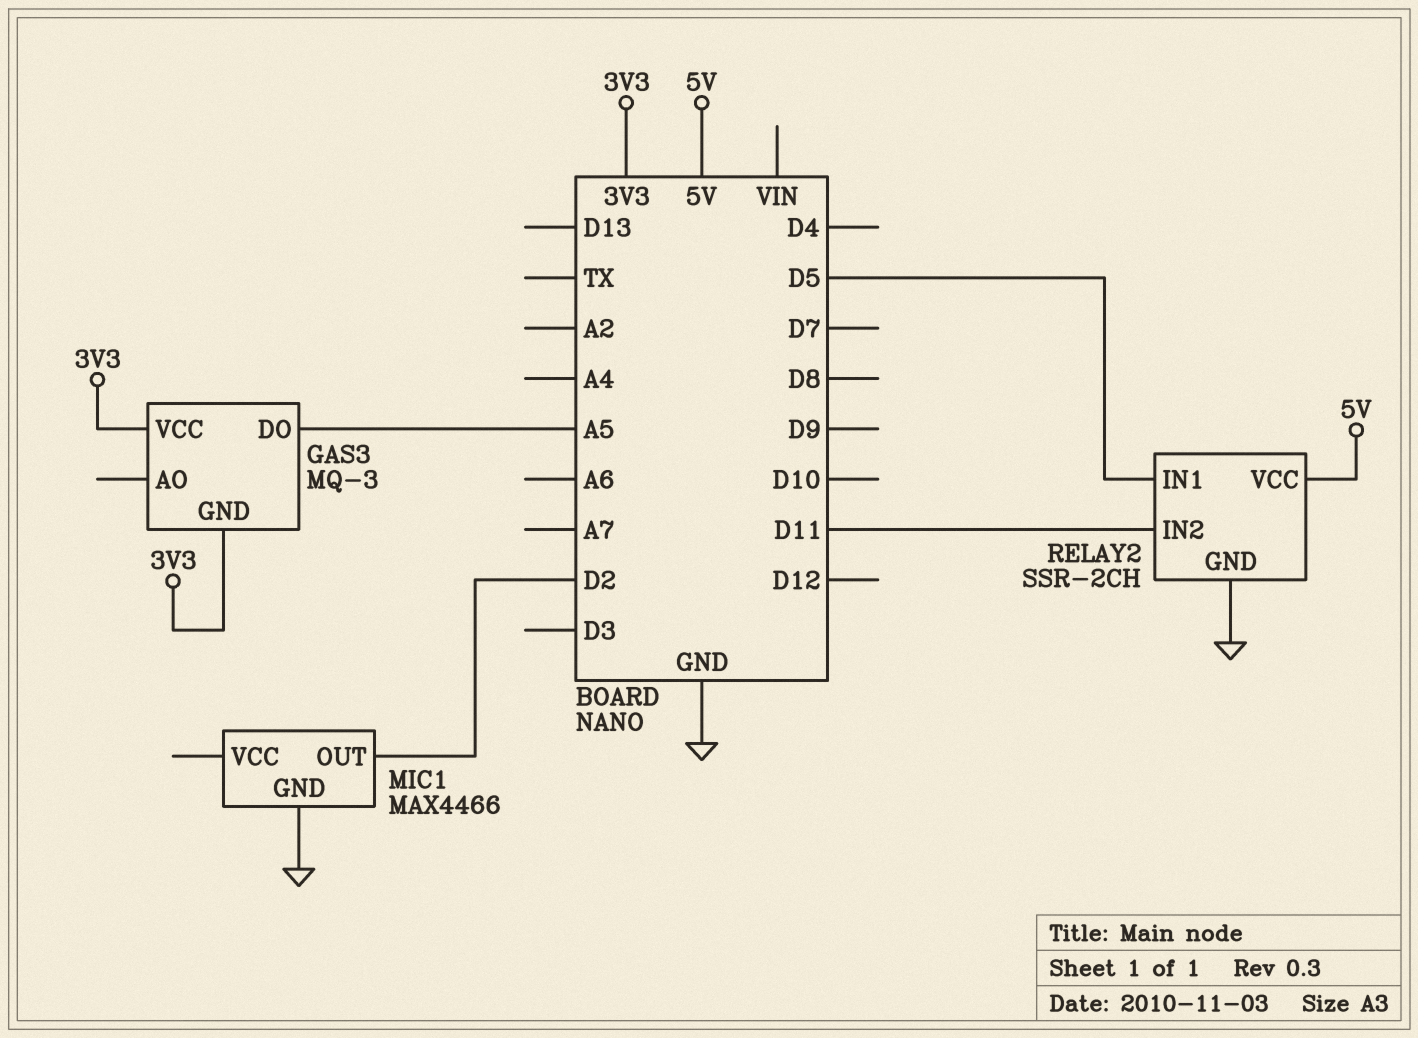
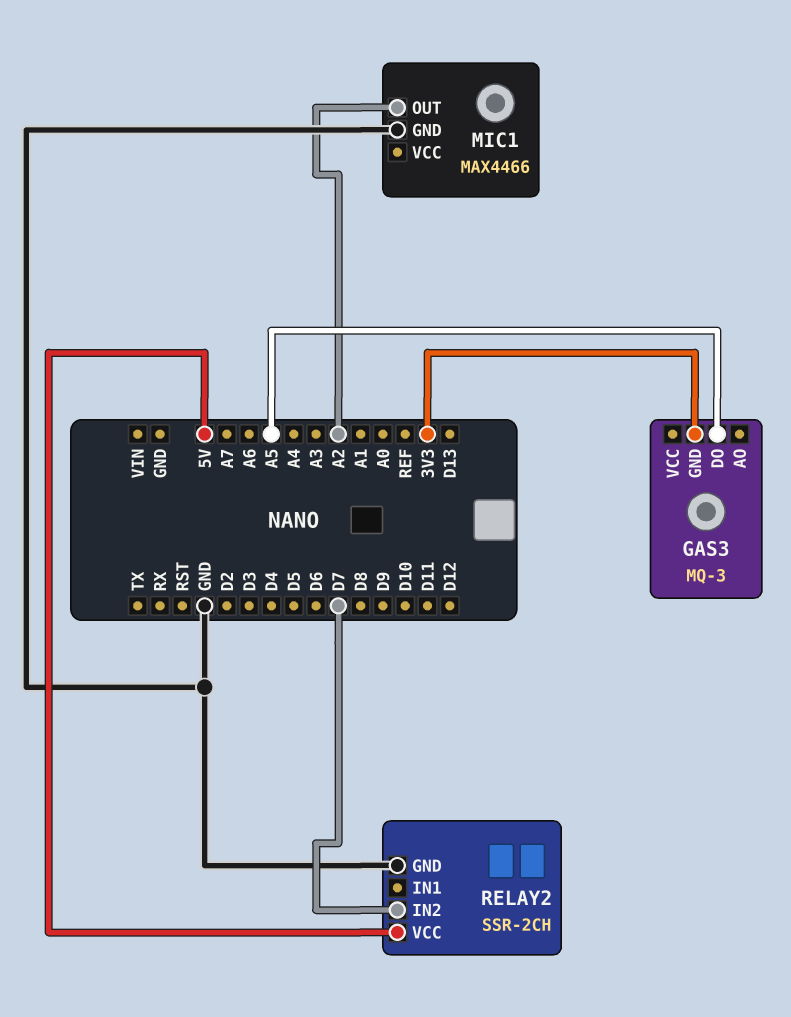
GAS3 pin VCC: 3V3 -> none
MIC1 pin OUT: D2 -> A2
RELAY2 pin IN1: D5 -> none
RELAY2 pin IN2: D11 -> D7

